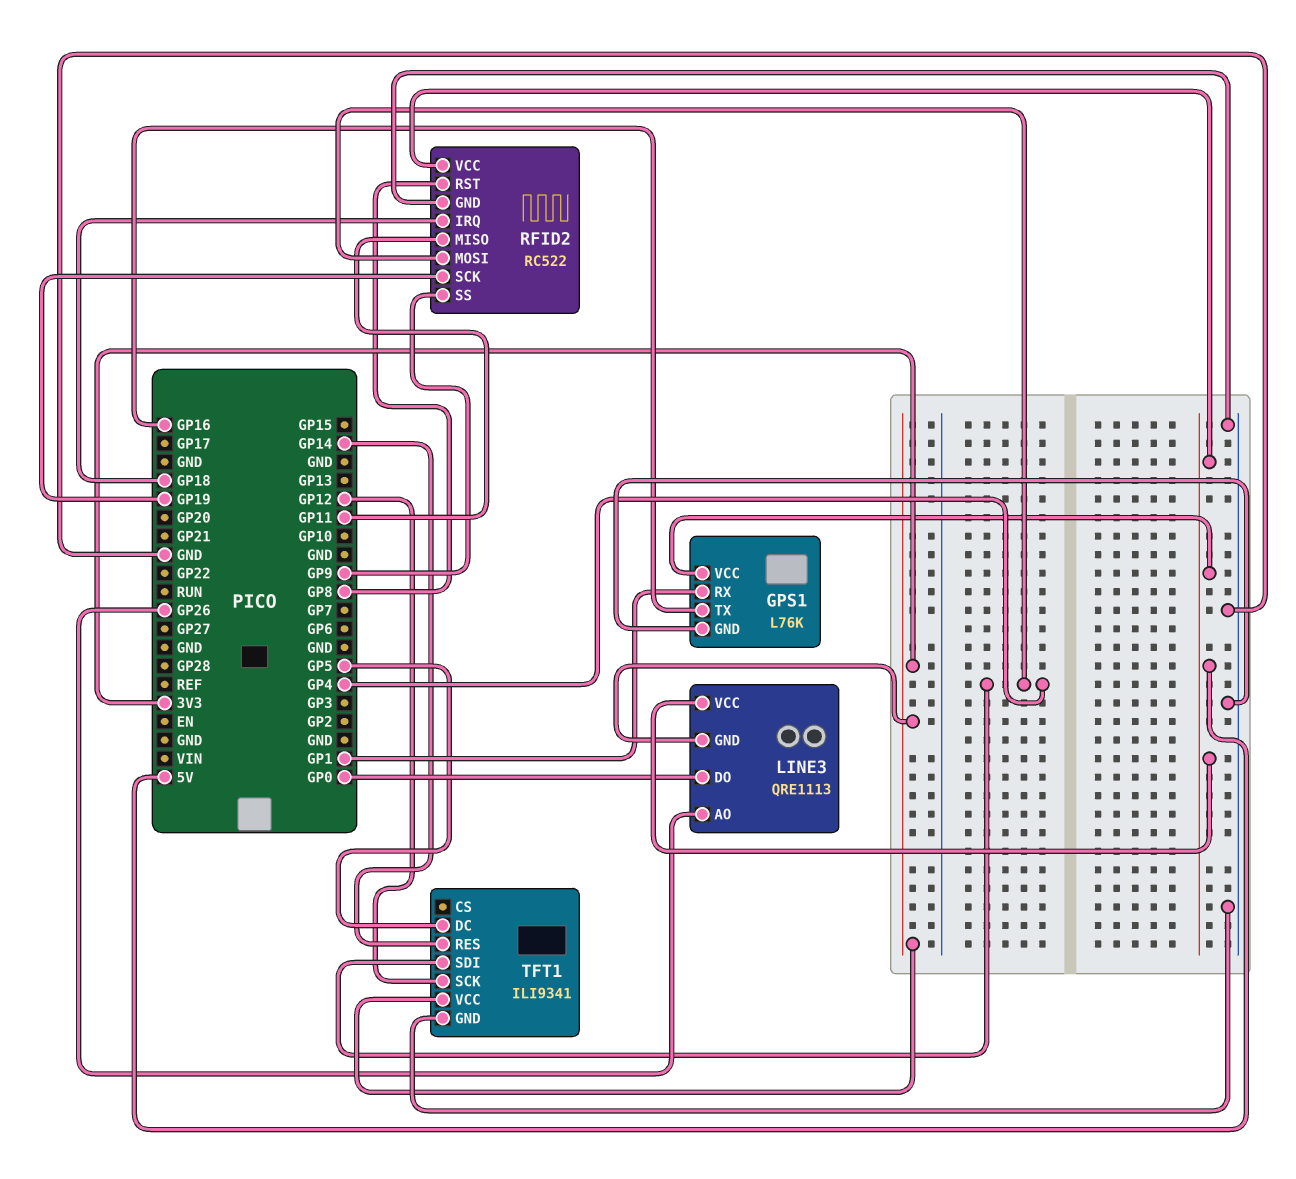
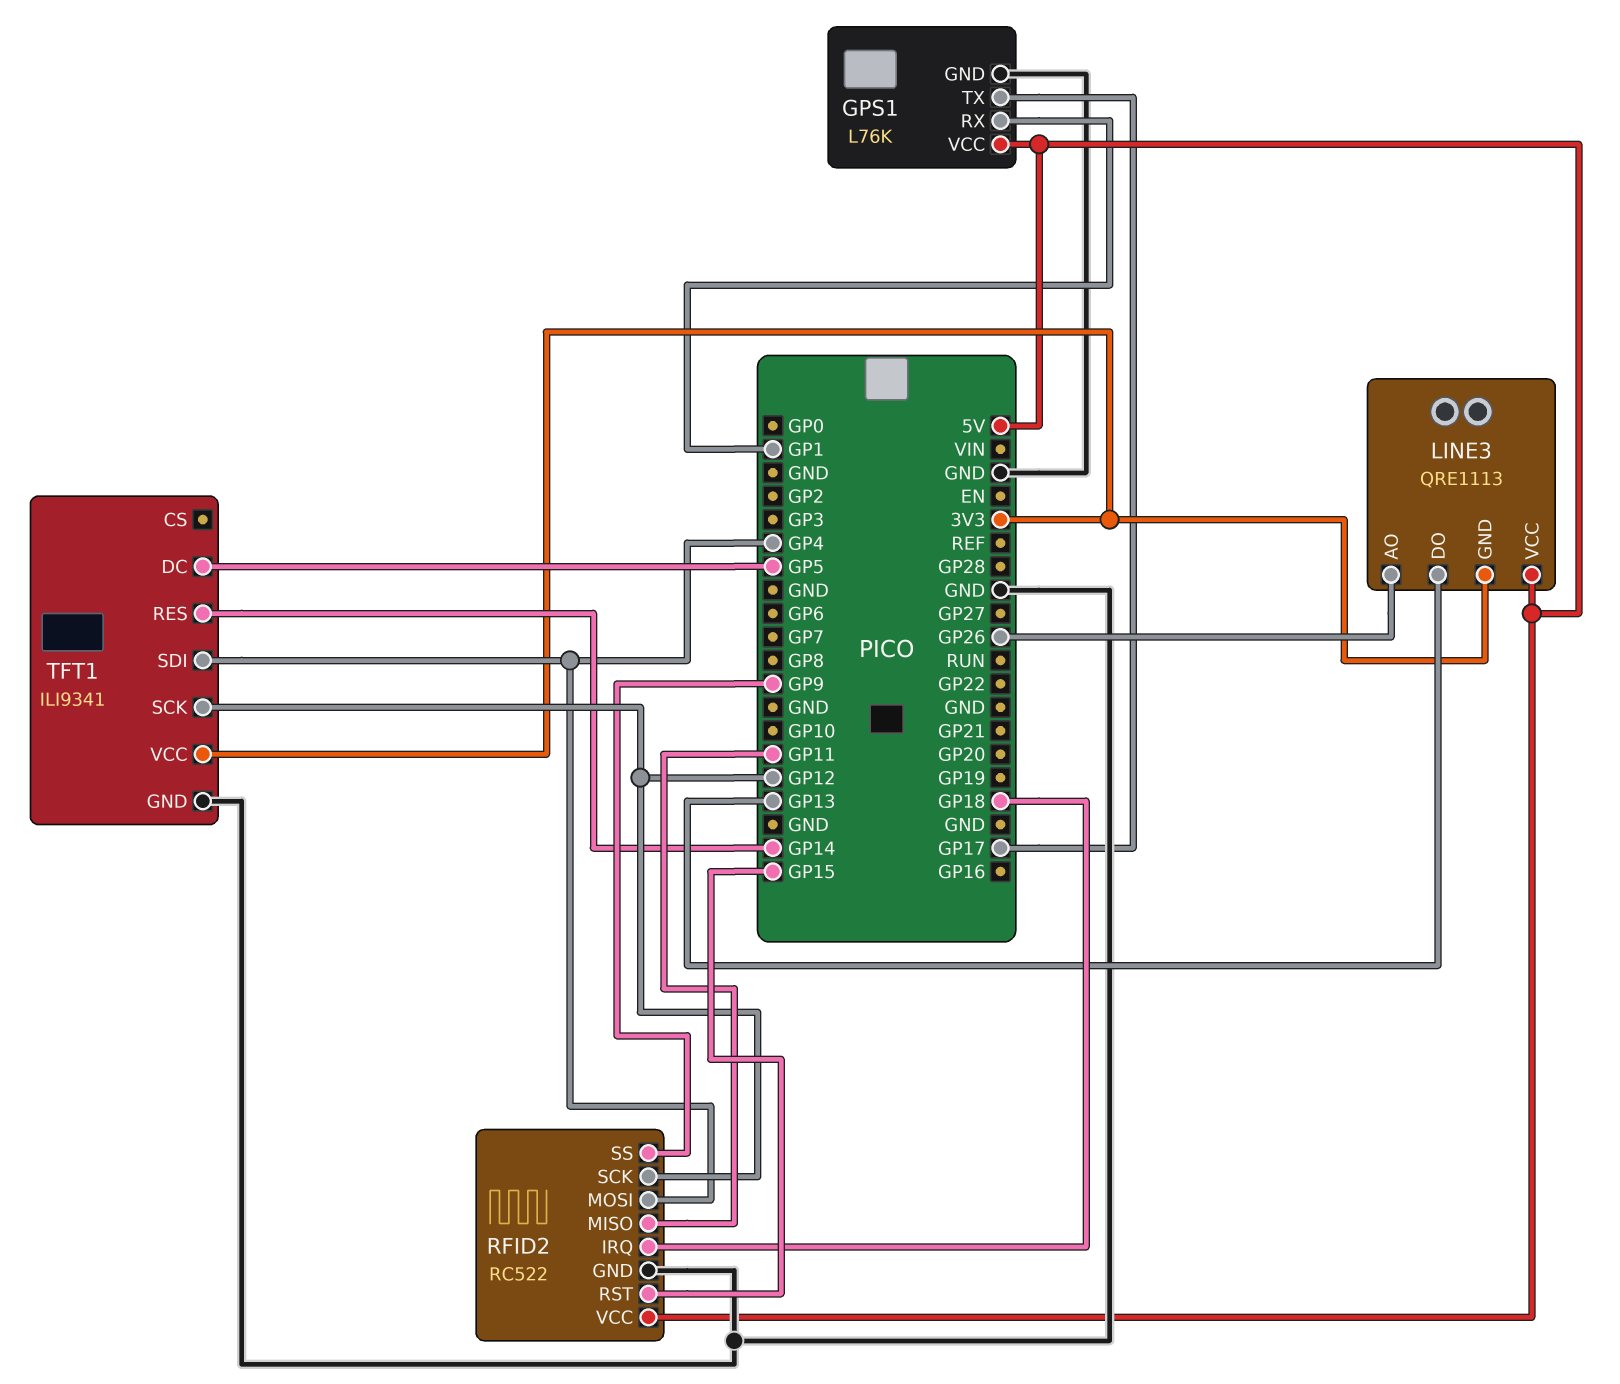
GPS1 pin TX: GP16 -> GP17
LINE3 pin DO: GP0 -> GP13
RFID2 pin RST: GP8 -> GP15
RFID2 pin SCK: GP19 -> GP12

